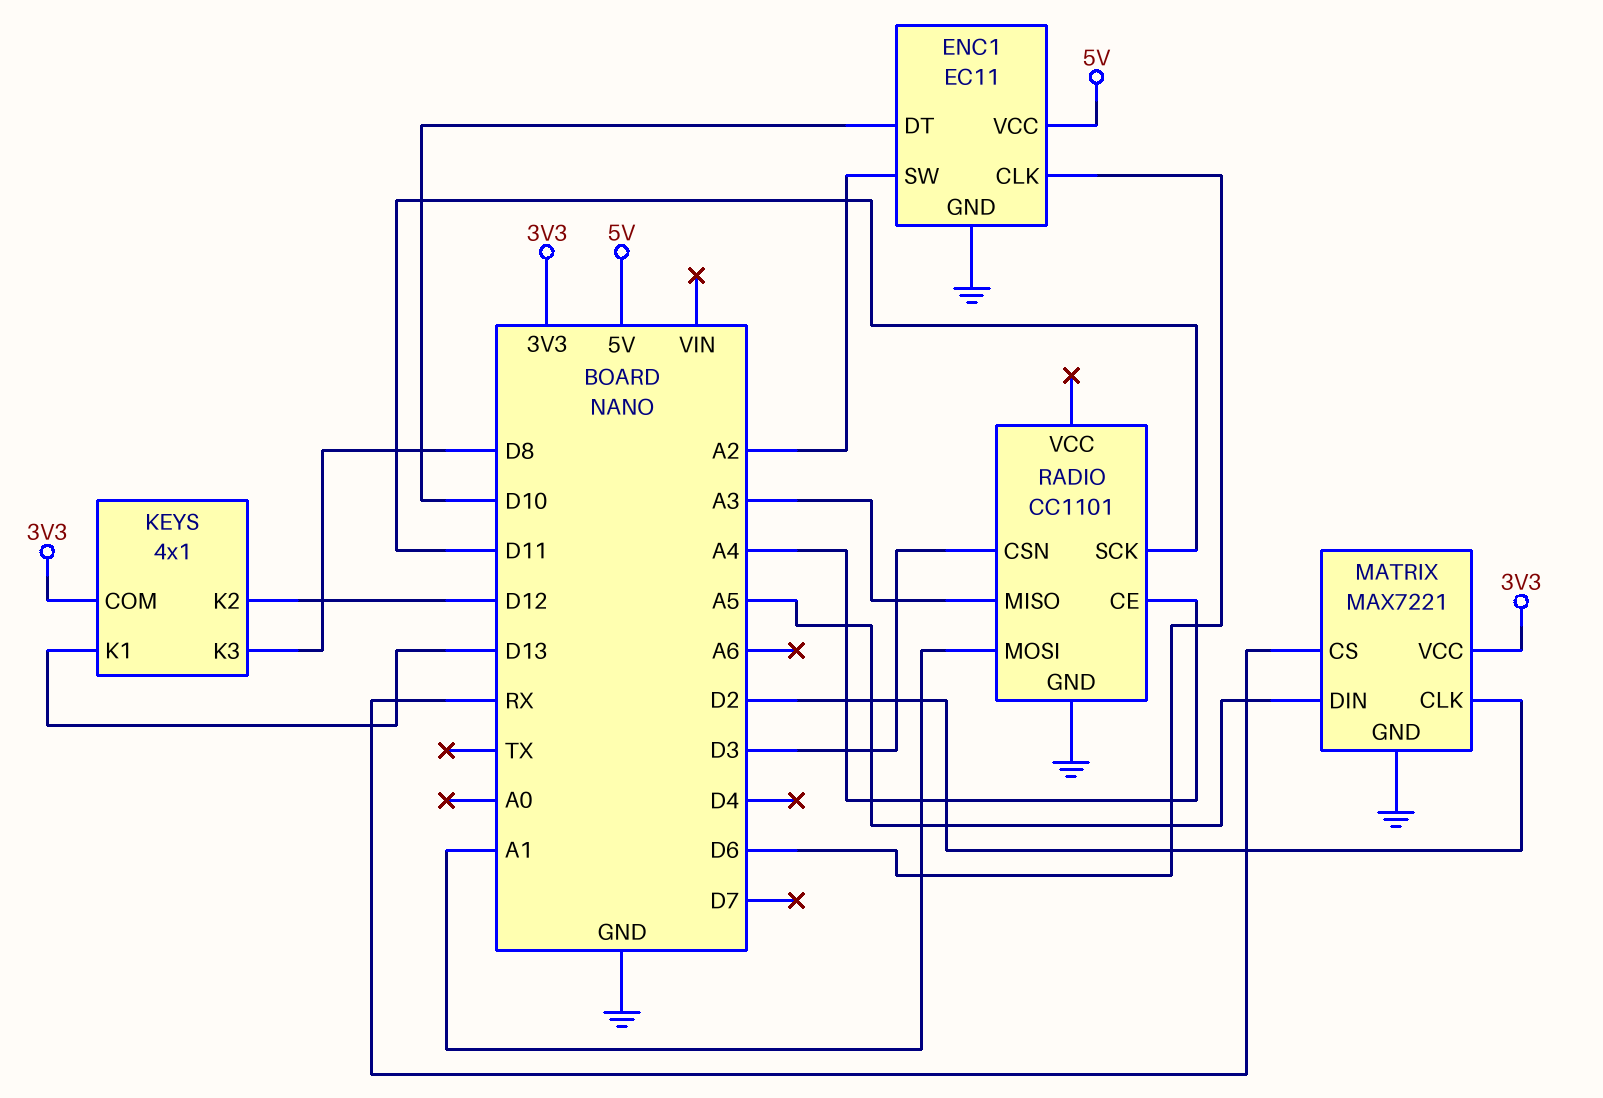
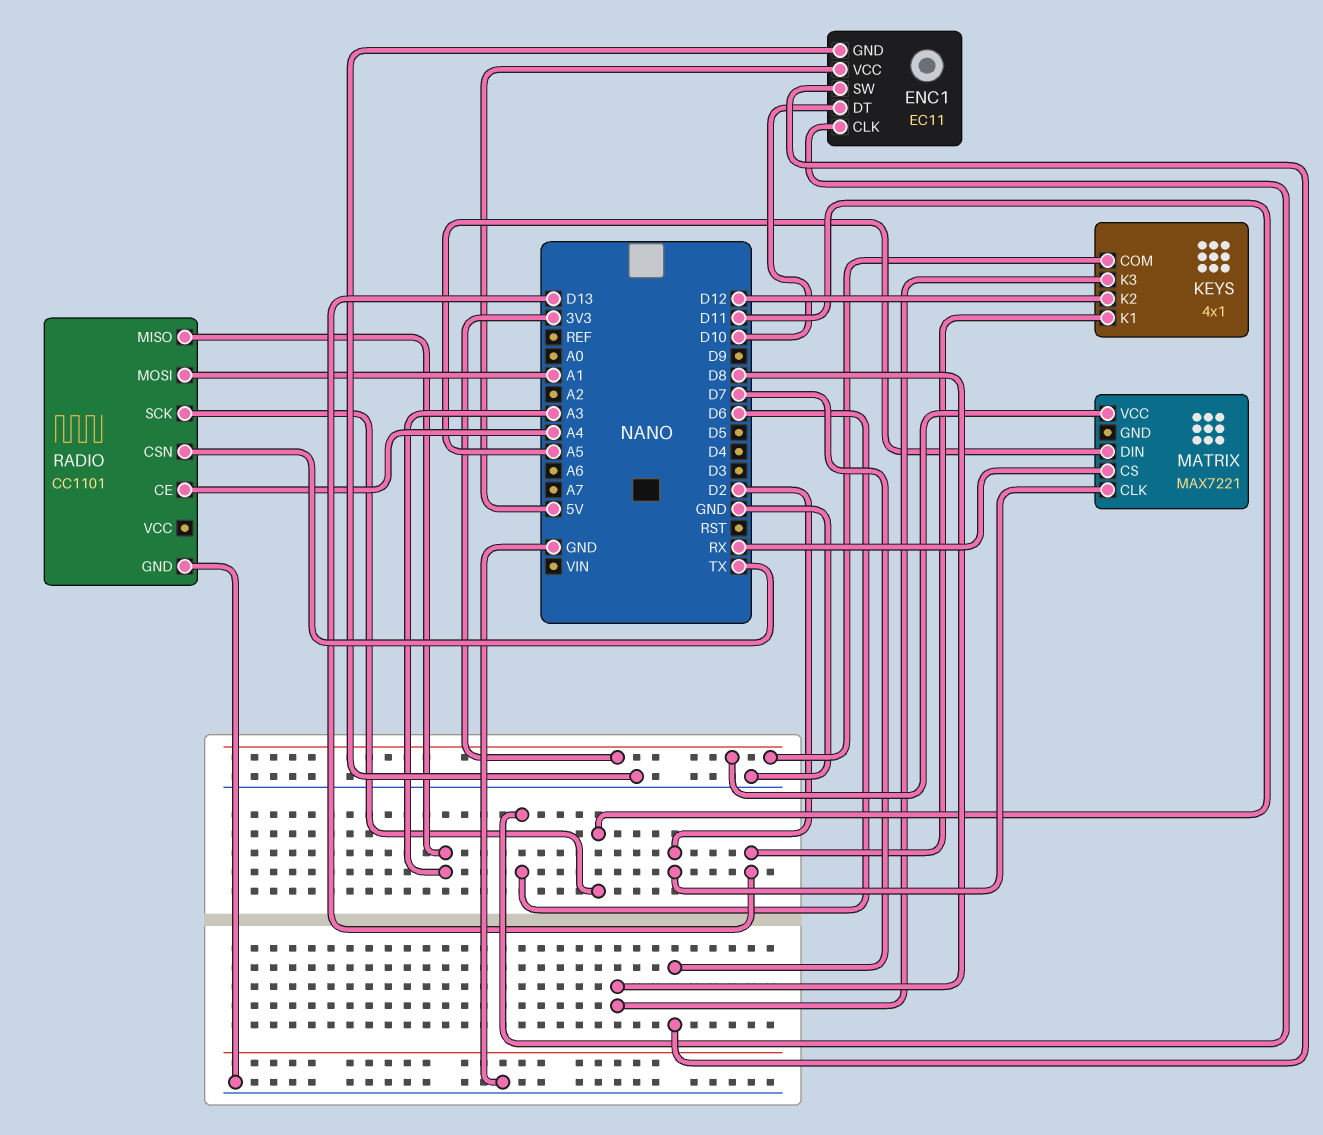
ENC1 pin SW: A2 -> D7
MATRIX pin GND: GND -> none
RADIO pin CSN: D3 -> TX

